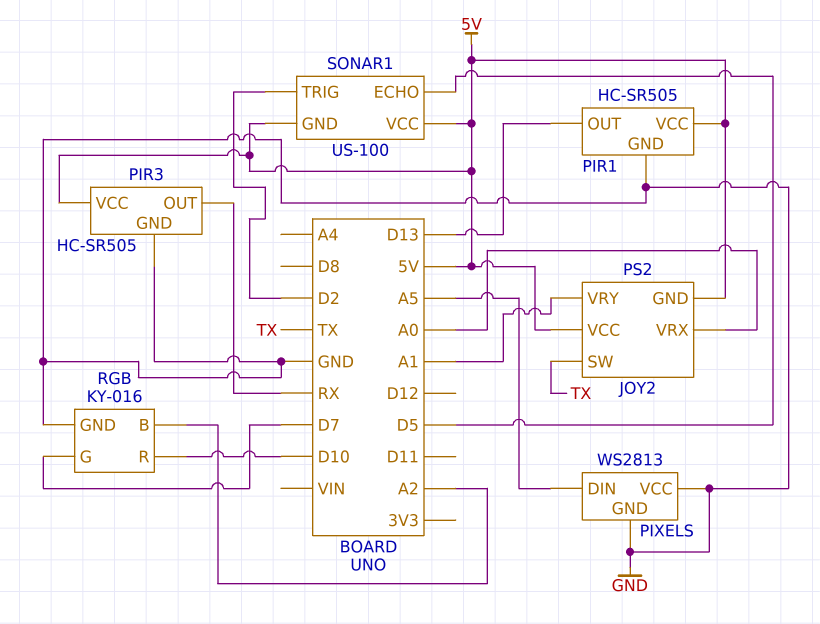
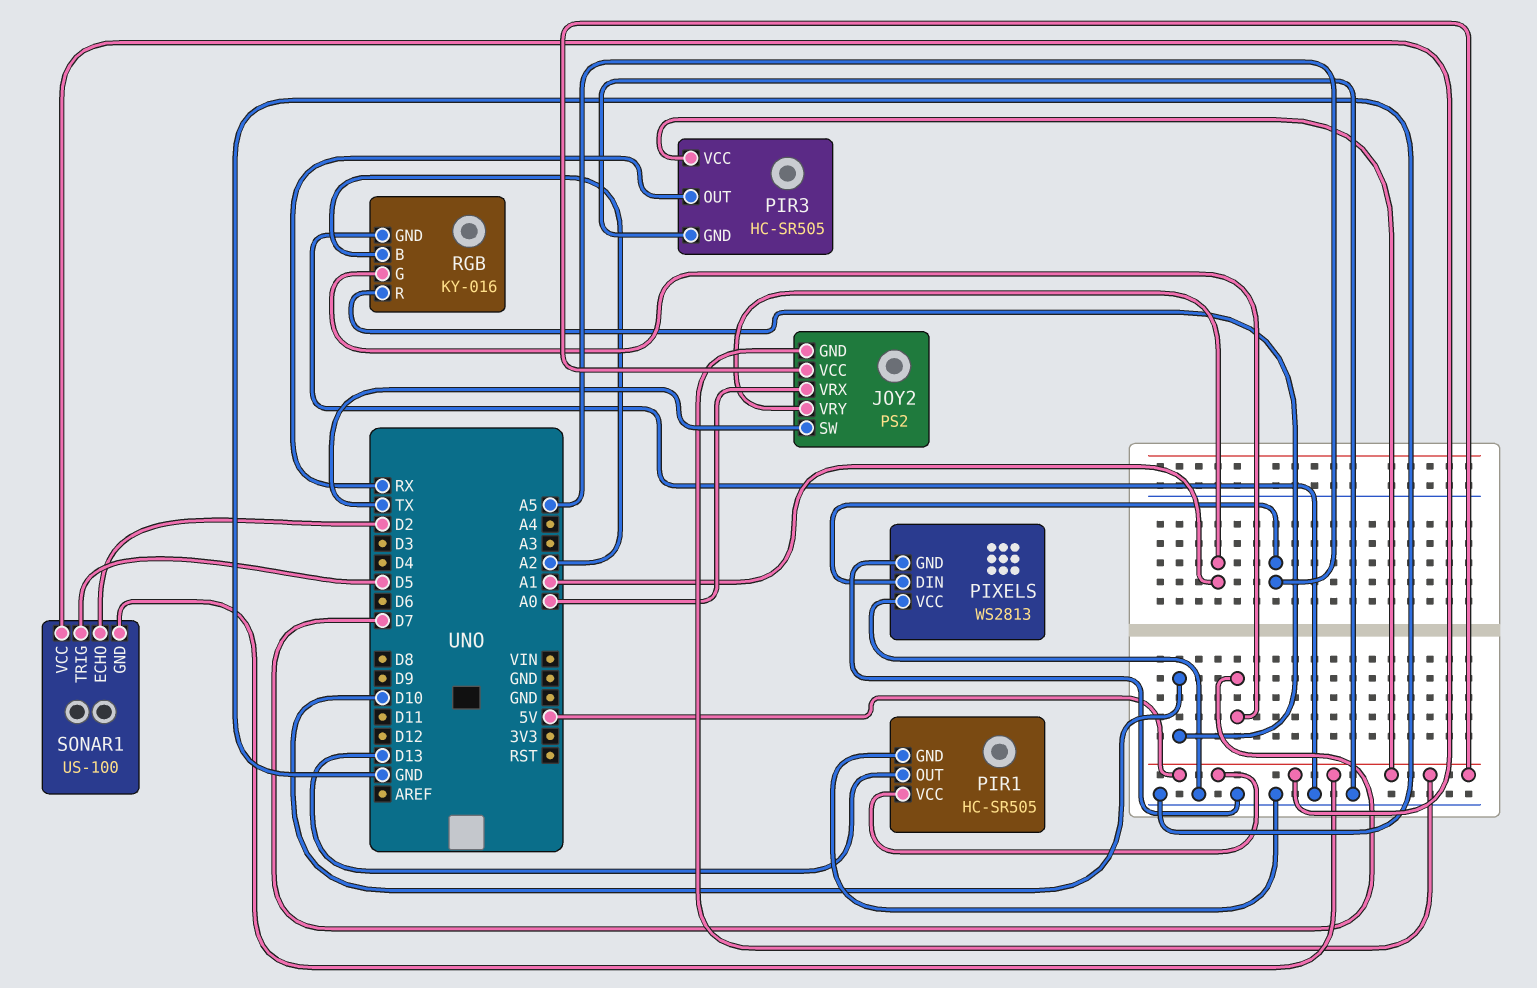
SONAR1 pin ECHO: D5 -> D2
SONAR1 pin TRIG: D2 -> D5

